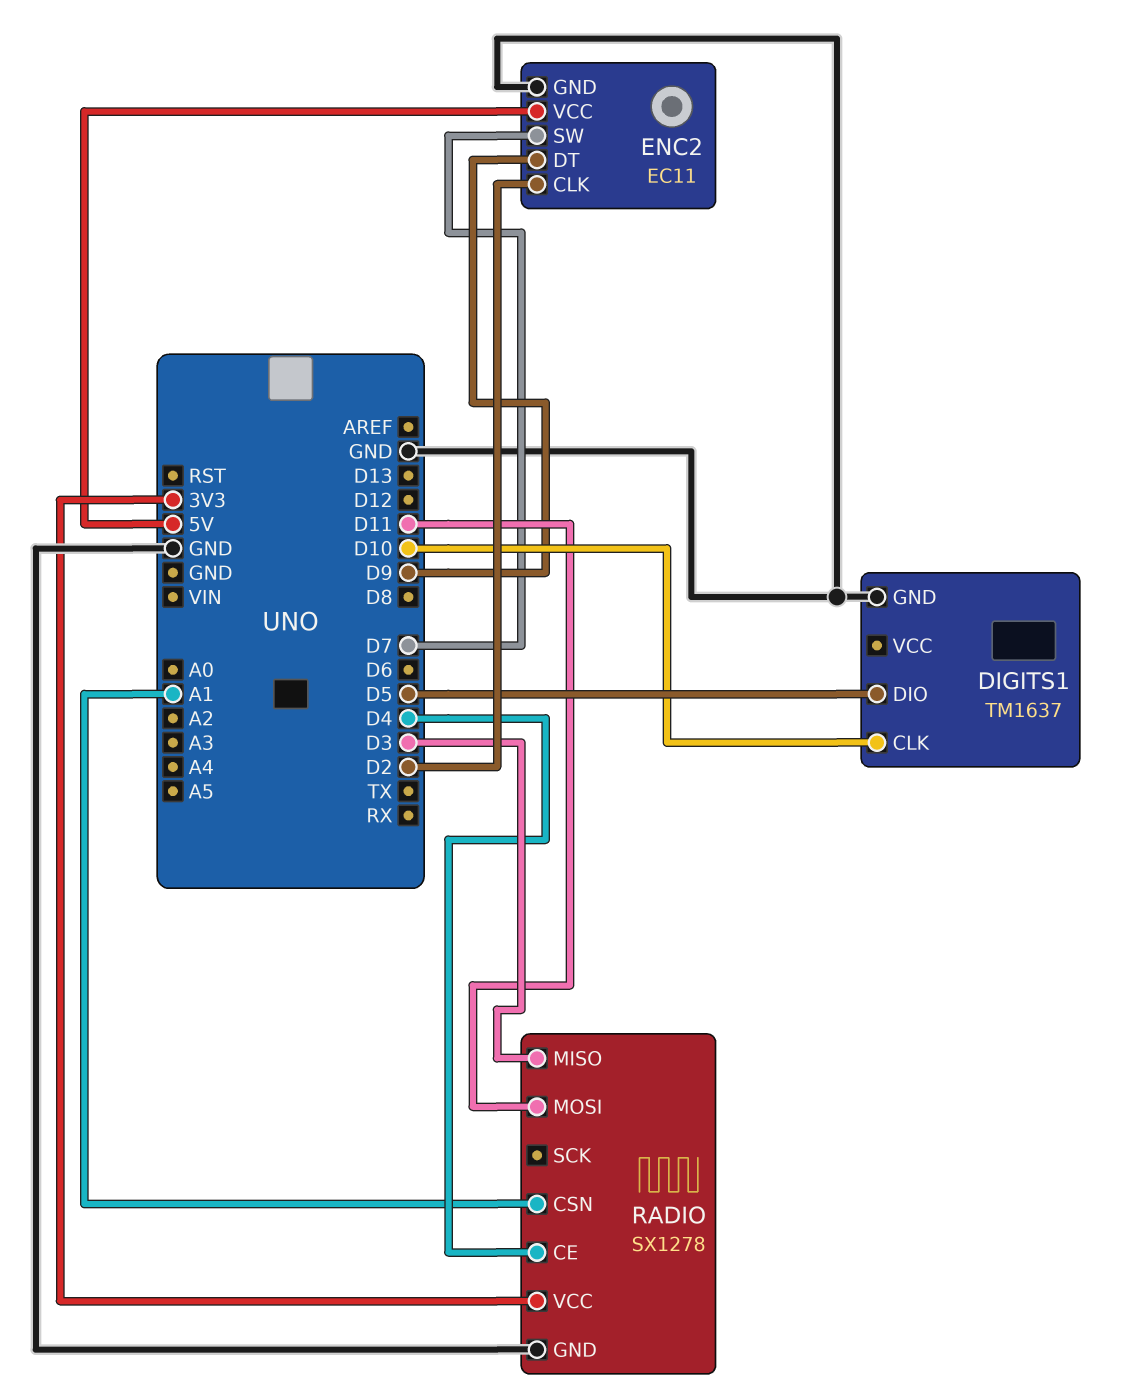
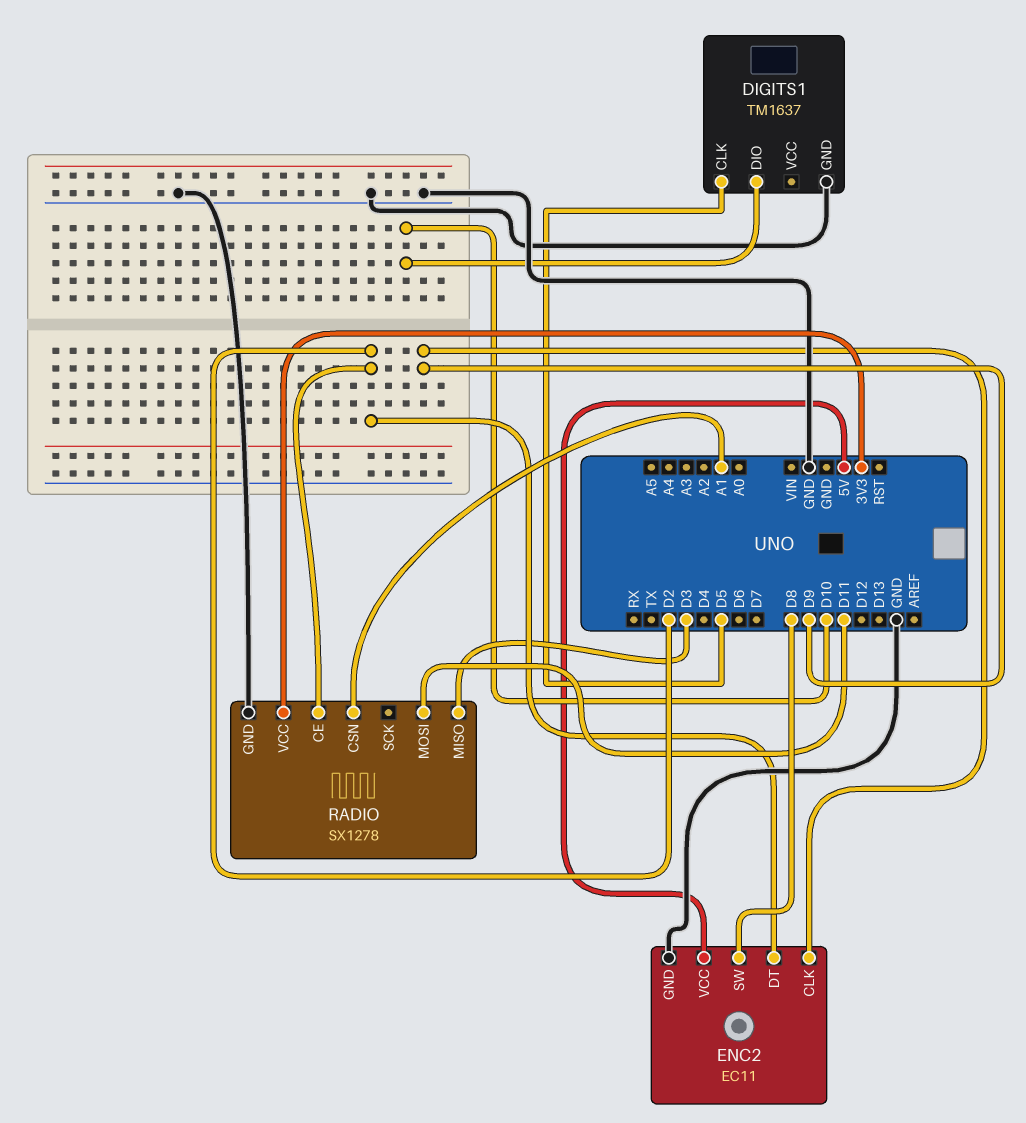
DIGITS1 pin CLK: D10 -> D5
DIGITS1 pin DIO: D5 -> D10
ENC2 pin CLK: D2 -> D9
ENC2 pin DT: D9 -> D2
ENC2 pin SW: D7 -> D8
RADIO pin CE: D4 -> D2

